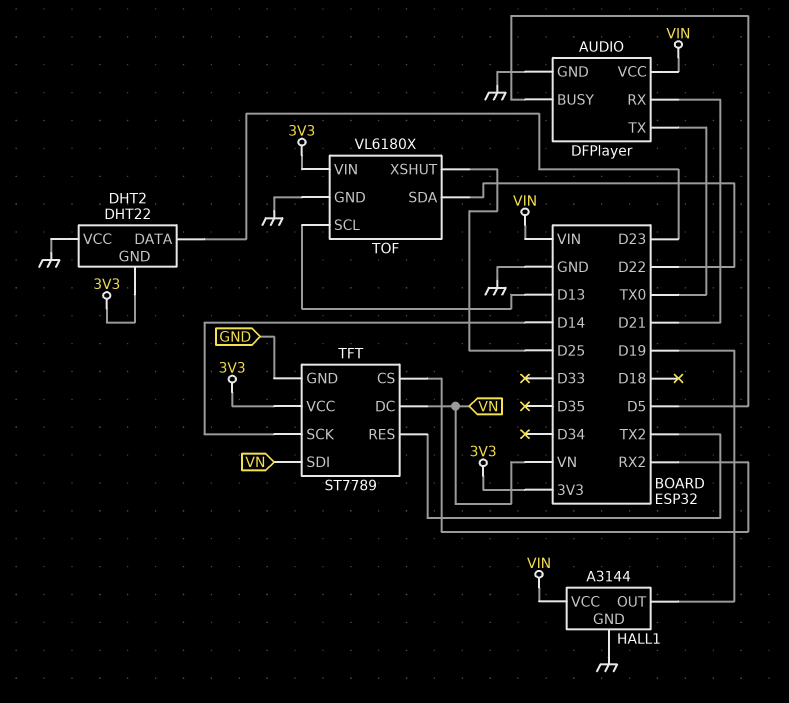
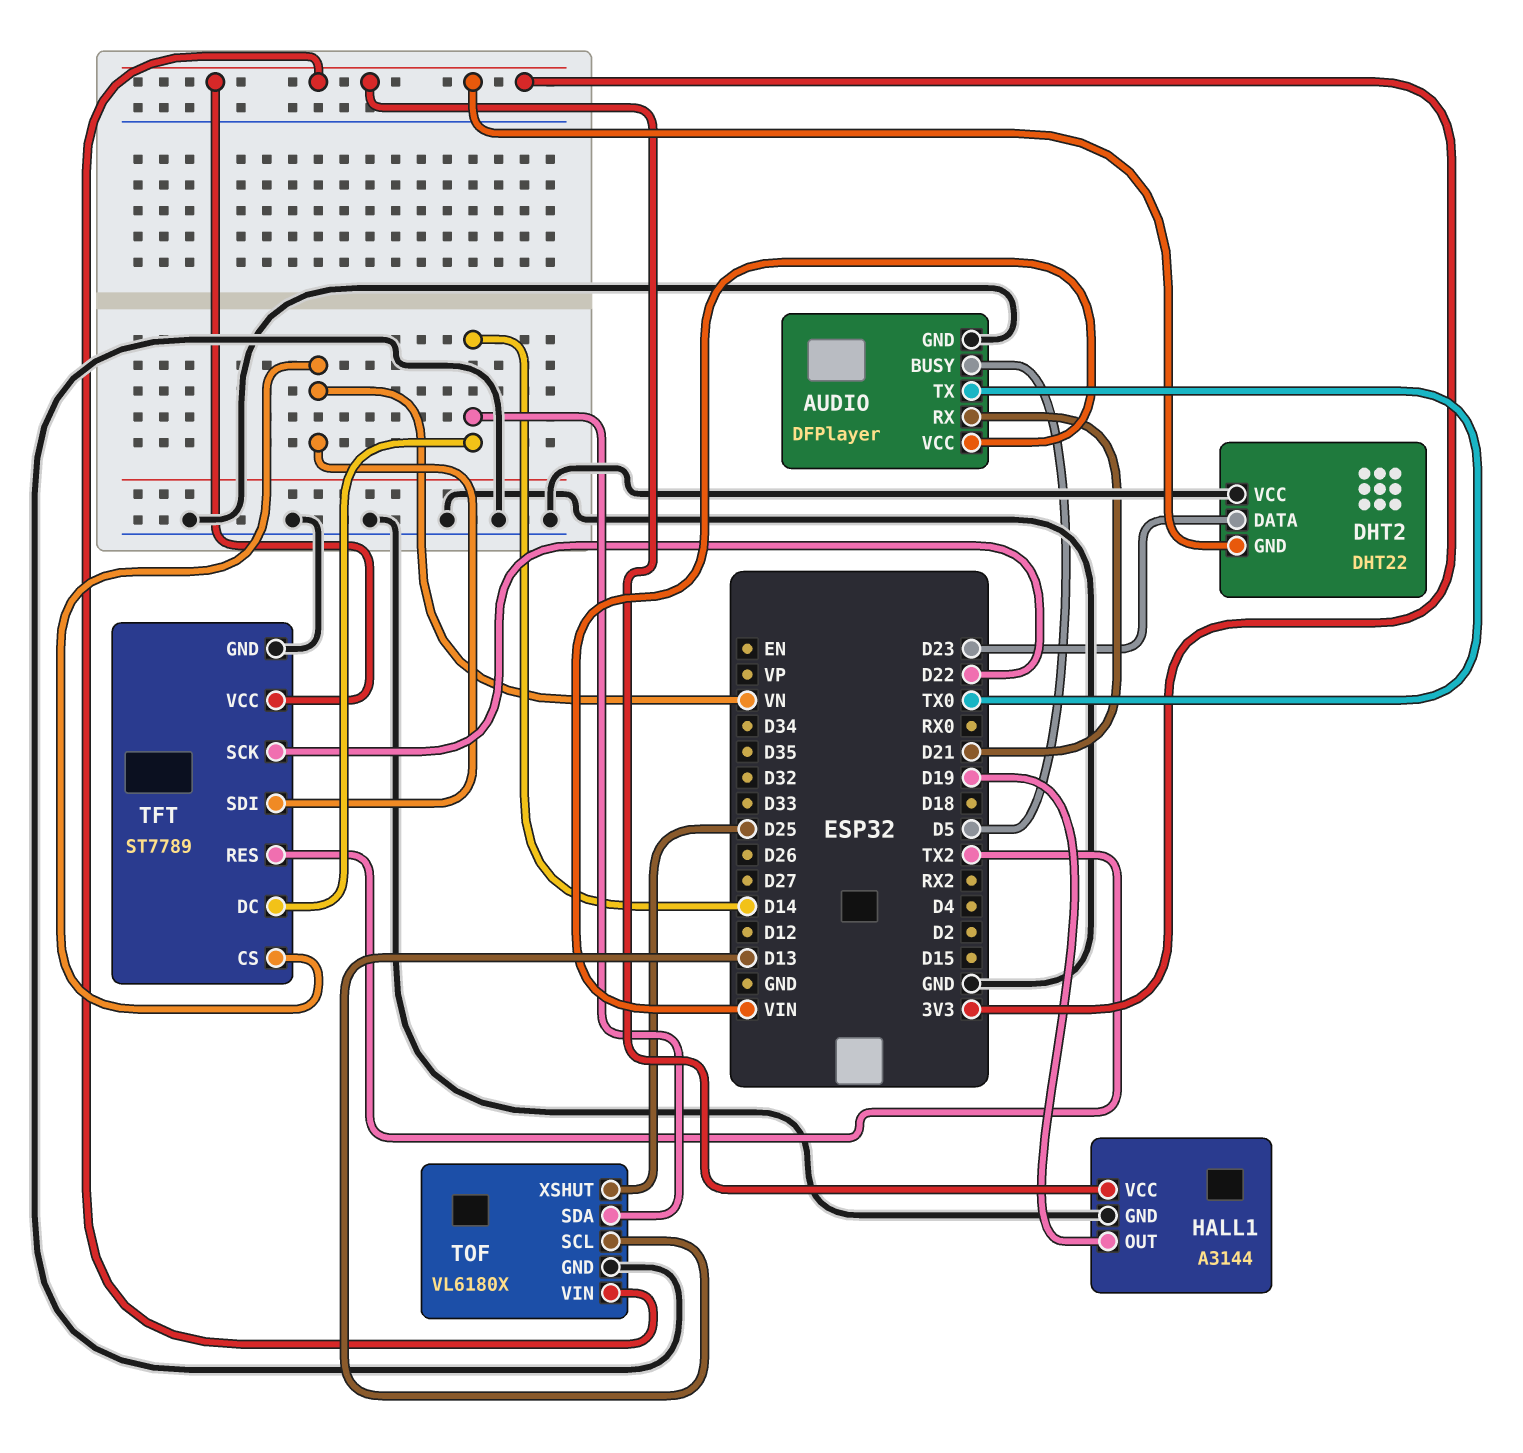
HALL1 pin VCC: VIN -> 3V3
TFT pin CS: RX2 -> VN
TFT pin DC: VN -> D14
TFT pin SCK: D14 -> D22
TOF pin SDA: D22 -> D14

